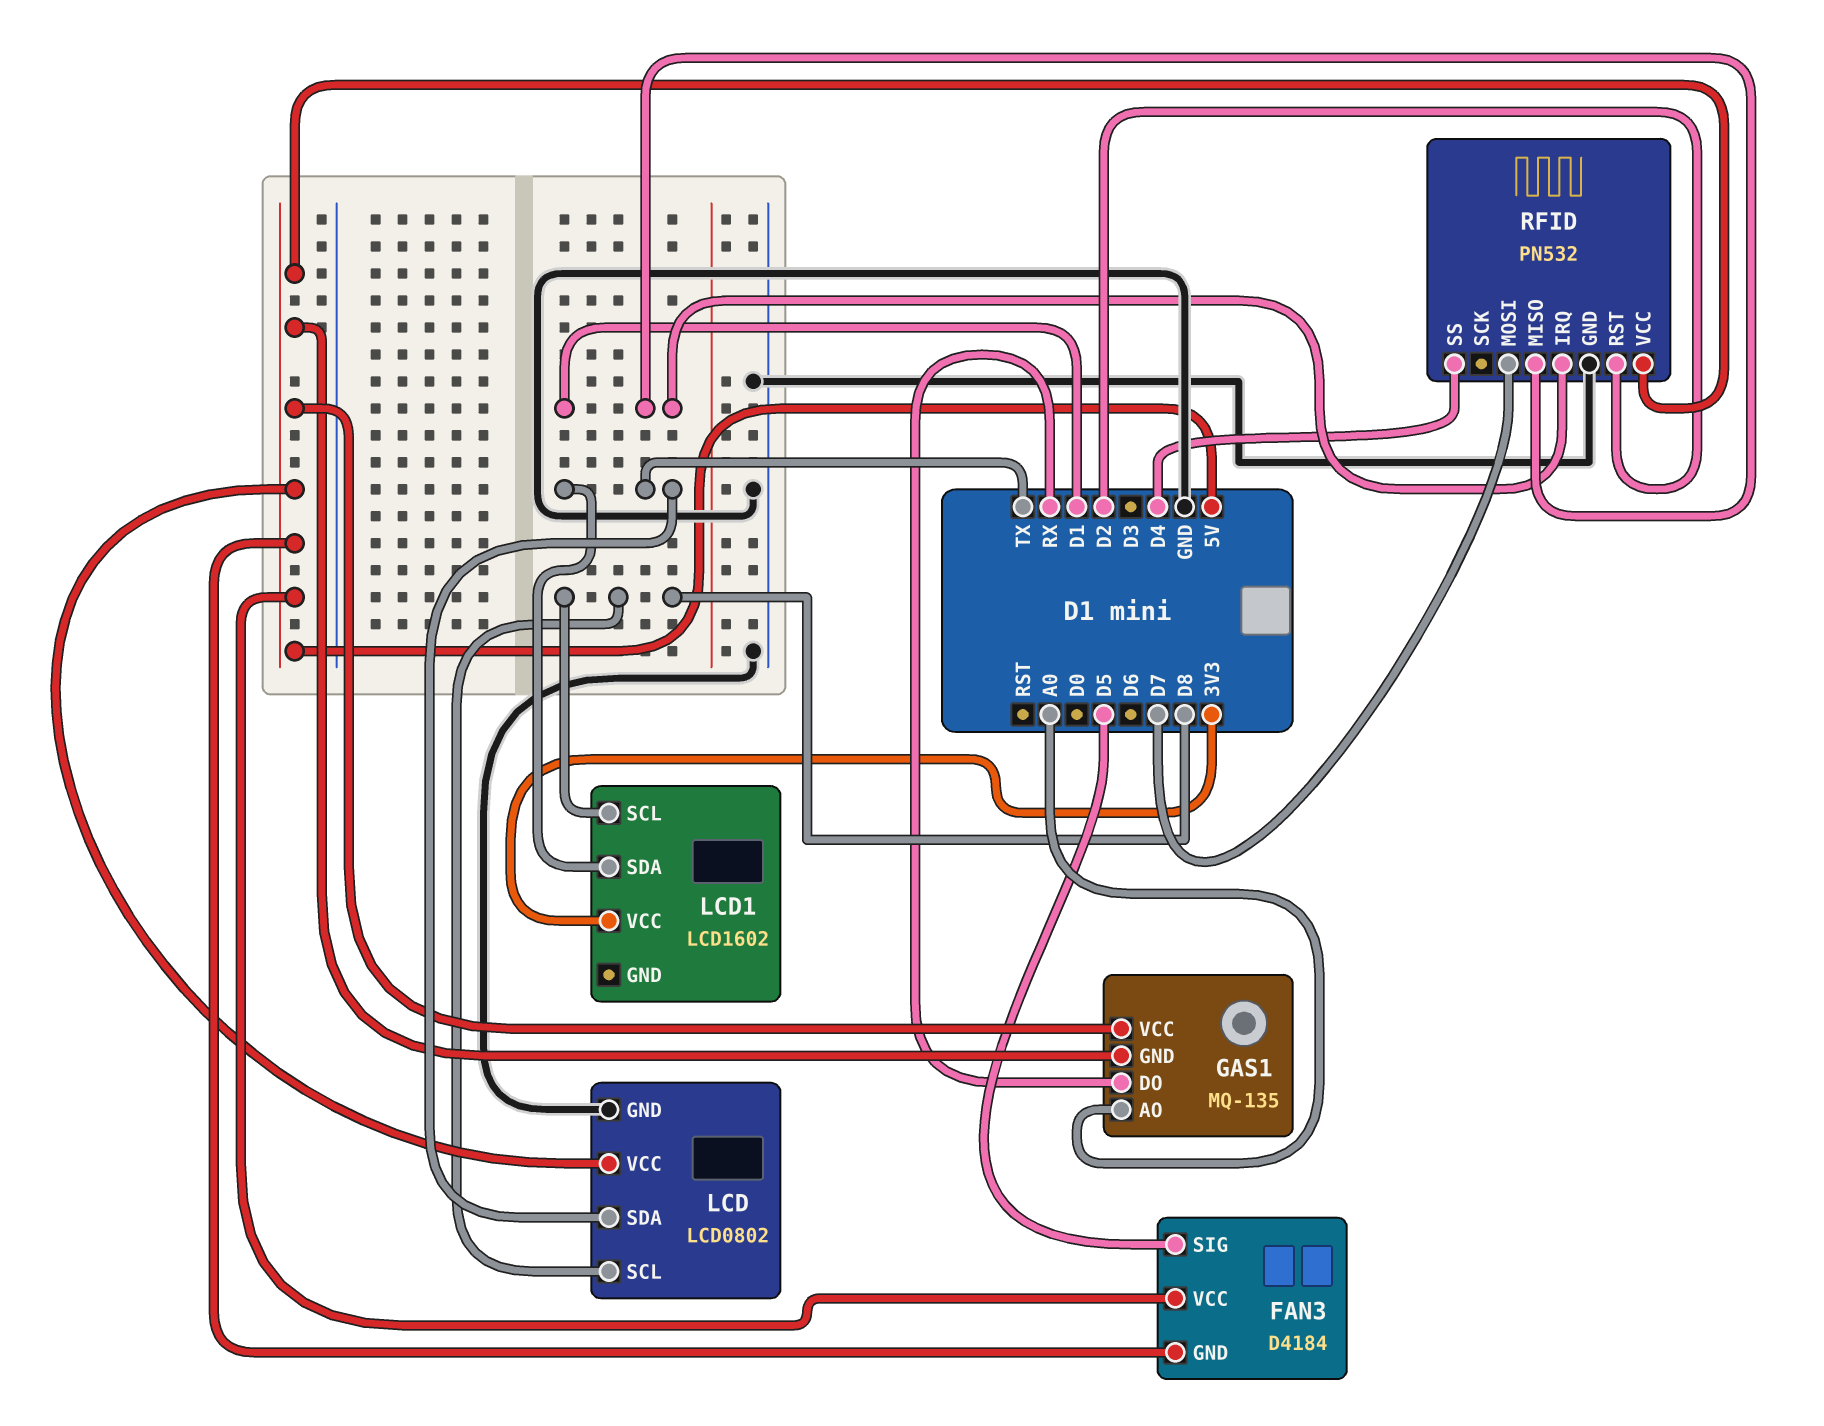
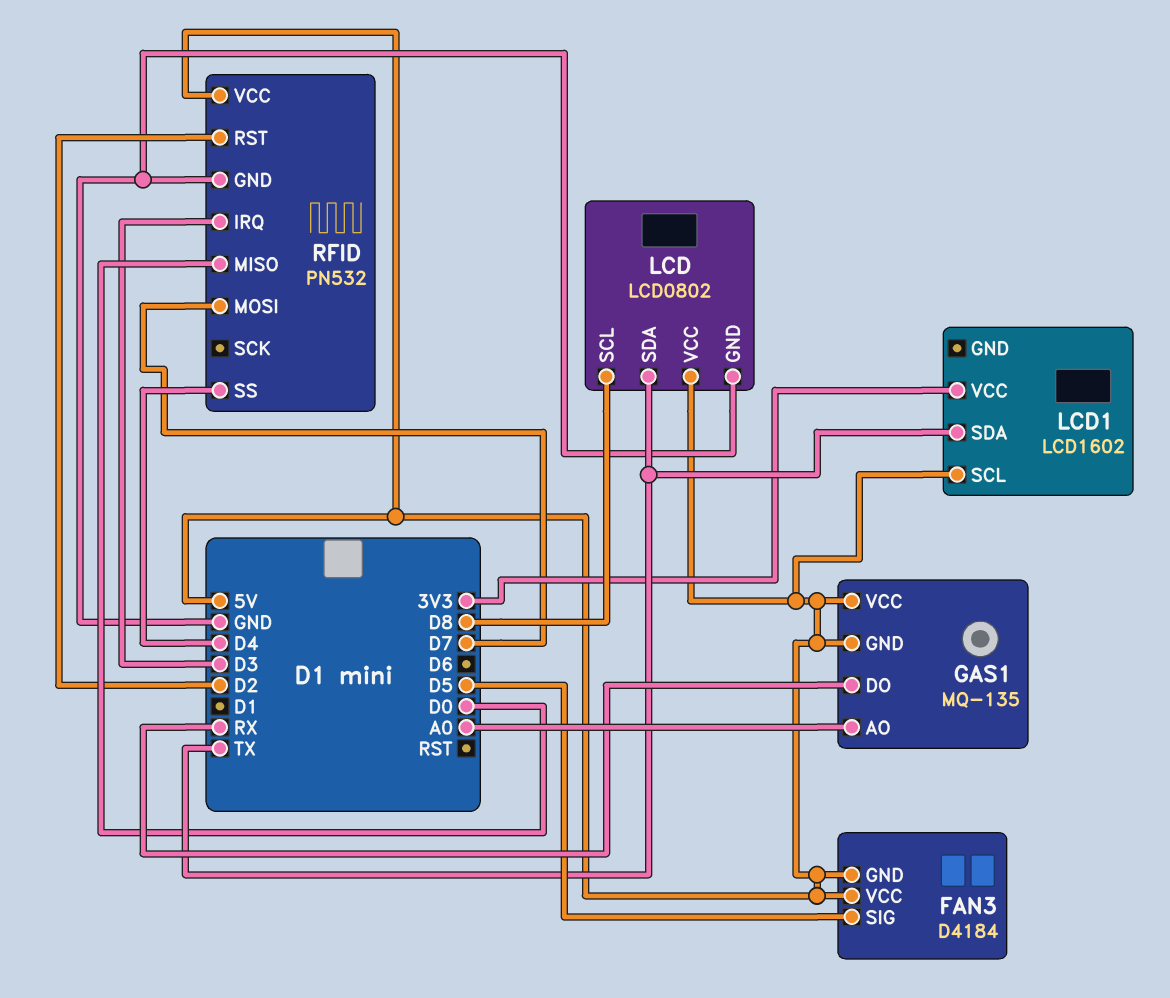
LCD1 pin SCL: D8 -> 5V
RFID pin IRQ: D1 -> D3
RFID pin MISO: D1 -> D0

